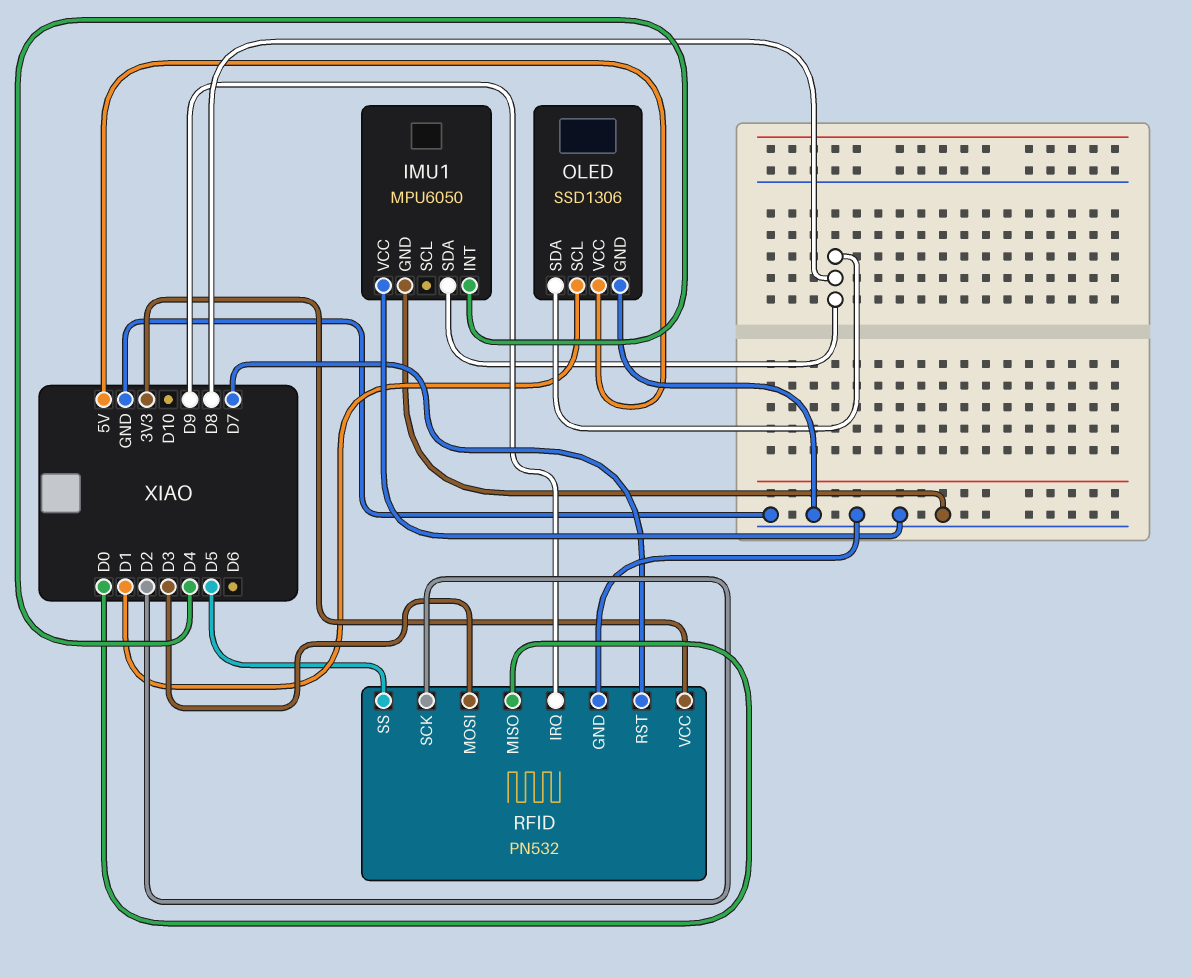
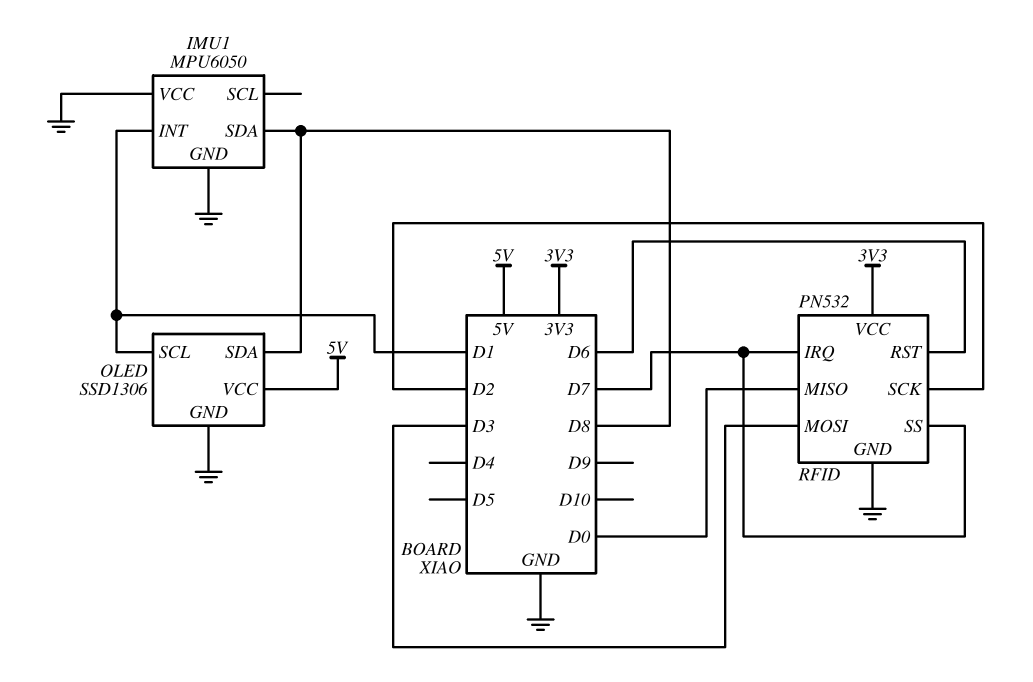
IMU1 pin INT: D4 -> D1
RFID pin IRQ: D9 -> D7
RFID pin RST: D7 -> D6
RFID pin SS: D5 -> D7

